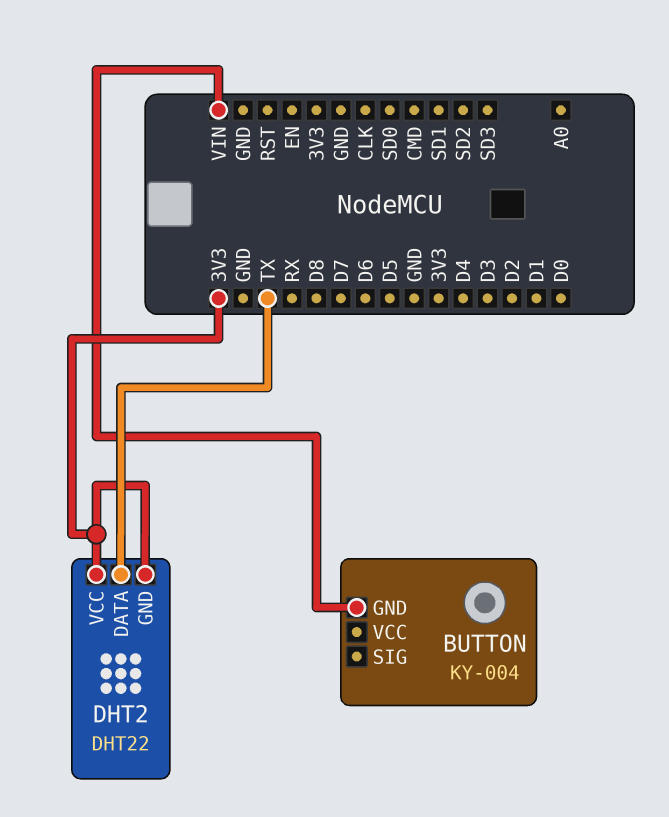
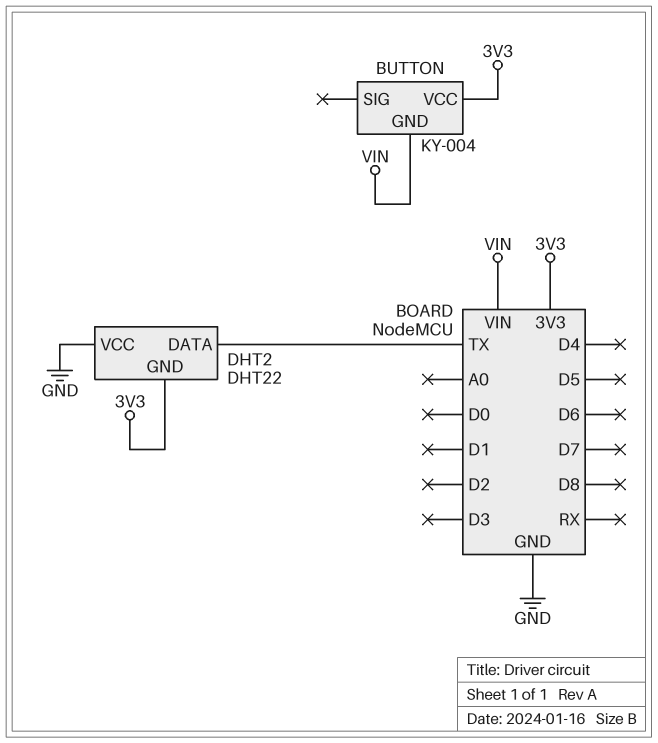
BUTTON pin VCC: none -> 3V3
DHT2 pin VCC: 3V3 -> GND

